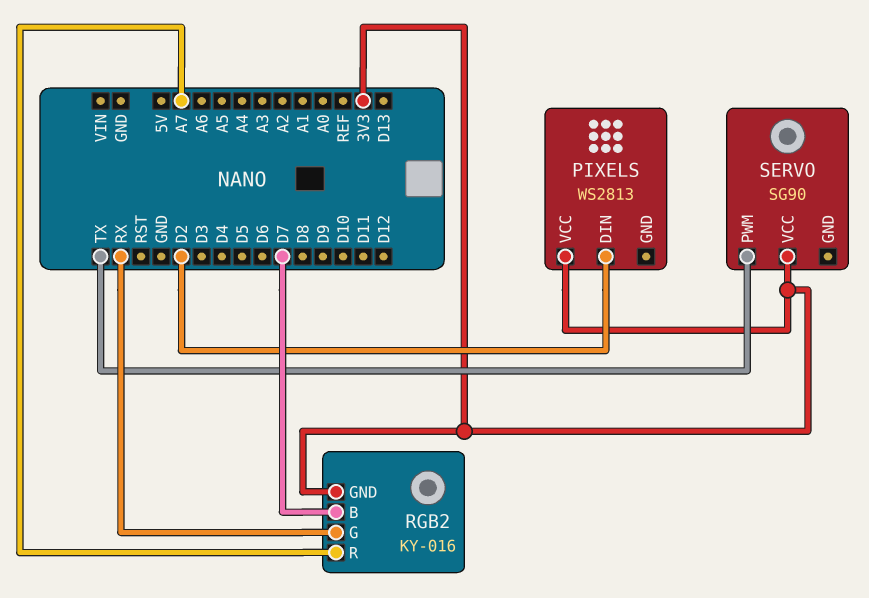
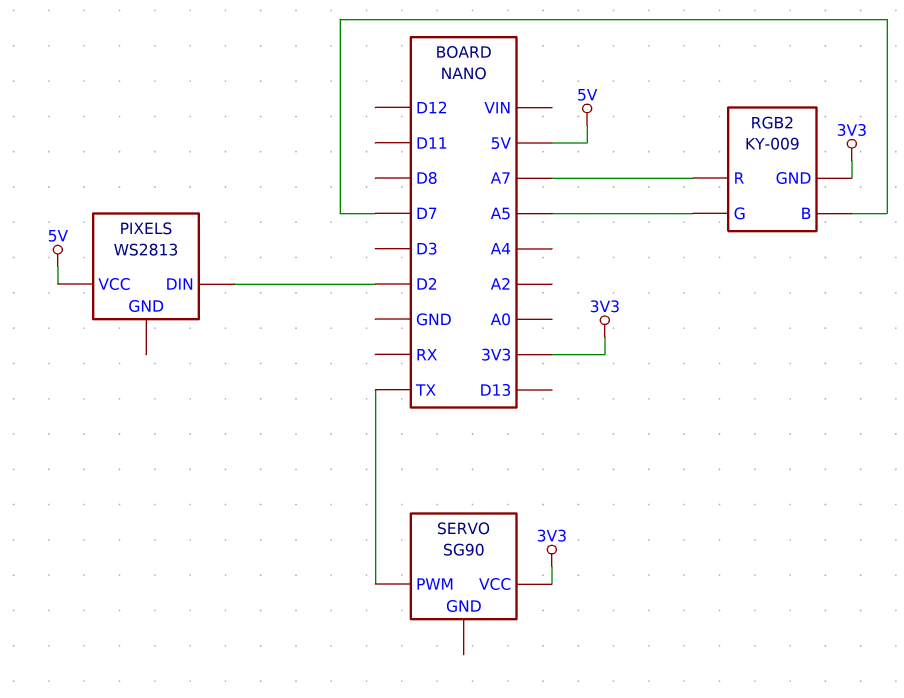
PIXELS pin VCC: 3V3 -> 5V
RGB2: KY-016 -> KY-009
RGB2 pin G: RX -> A5

